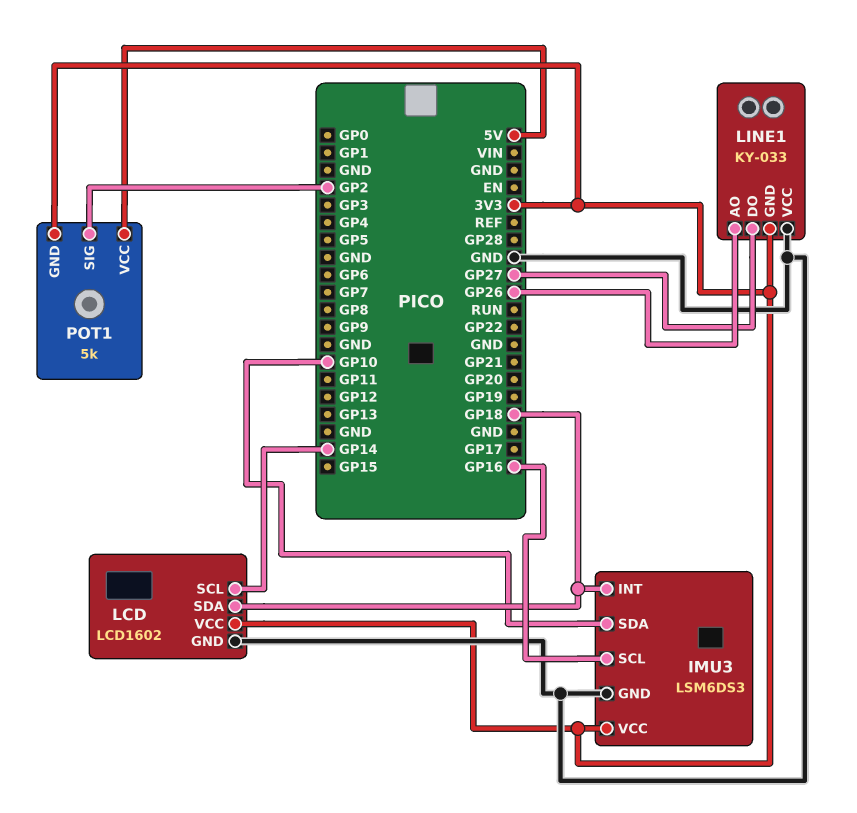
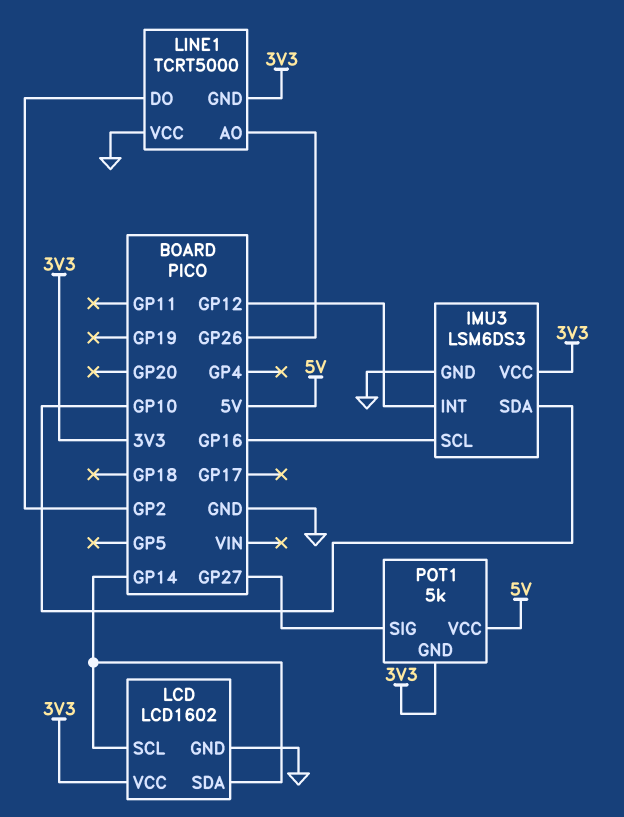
IMU3 pin INT: GP18 -> GP12
LCD pin SDA: GP18 -> GP14
LINE1: KY-033 -> TCRT5000
LINE1 pin DO: GP27 -> GP2
POT1 pin SIG: GP2 -> GP27

